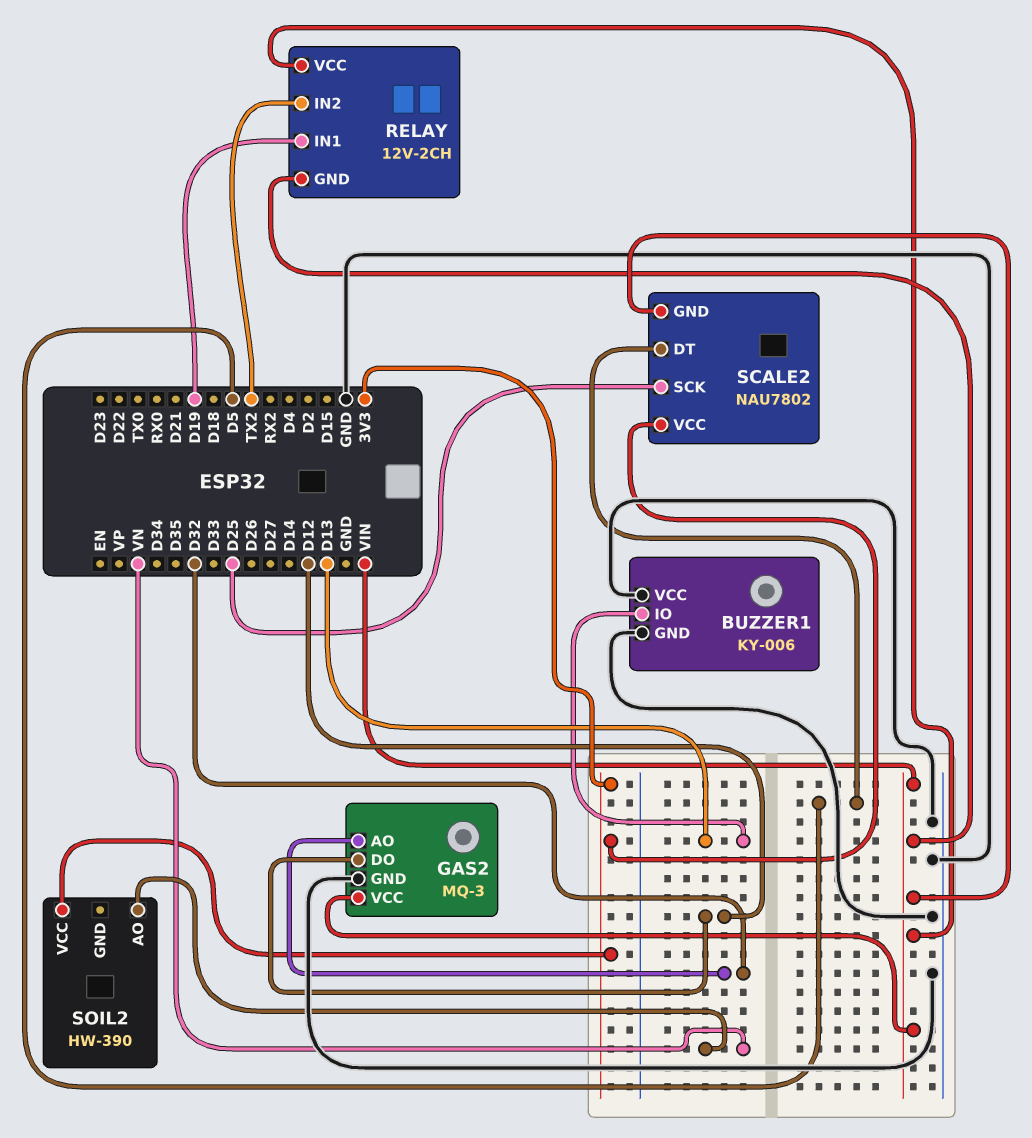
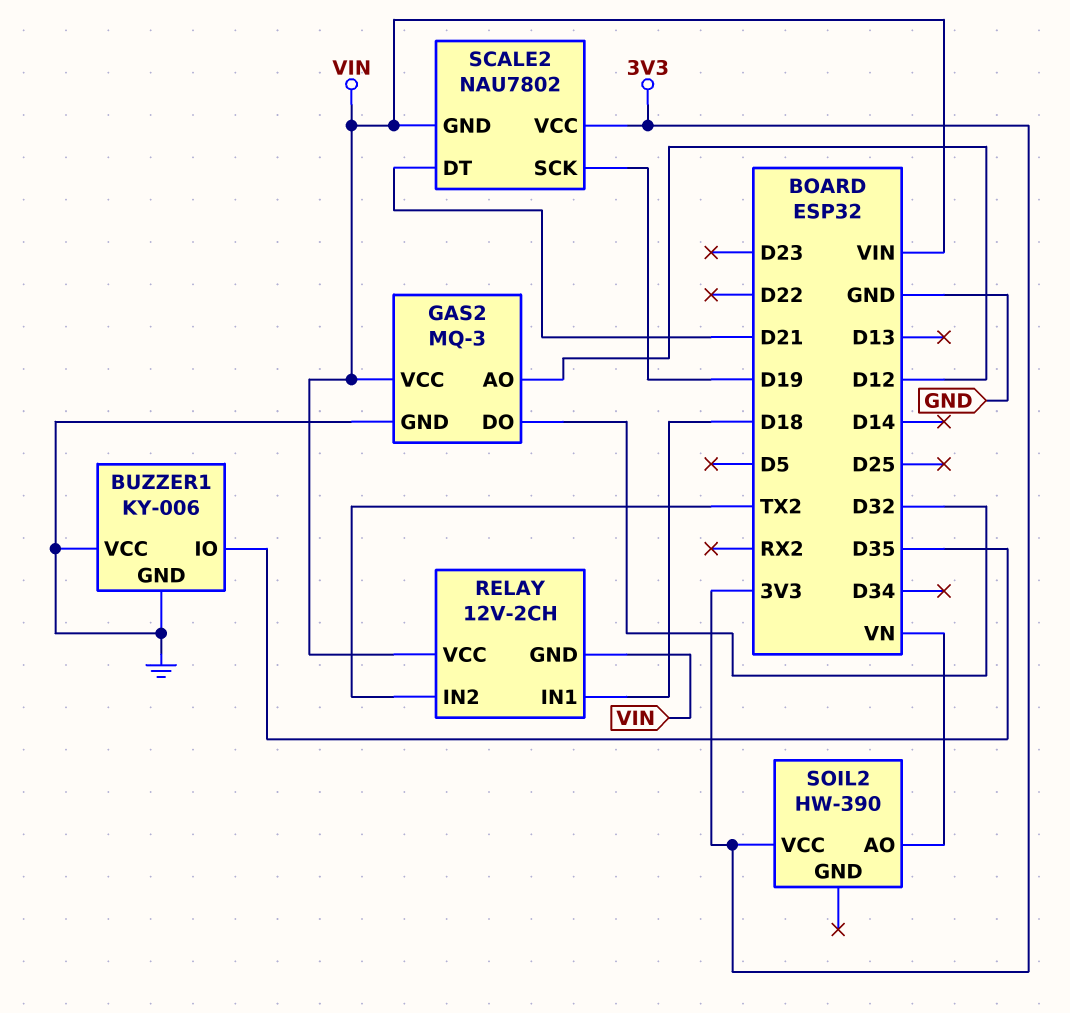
BUZZER1 pin IO: D13 -> D35
GAS2 pin AO: D32 -> D12
GAS2 pin DO: D12 -> D32
RELAY pin IN1: D19 -> D18
SCALE2 pin DT: D5 -> D21
SCALE2 pin SCK: D25 -> D19

